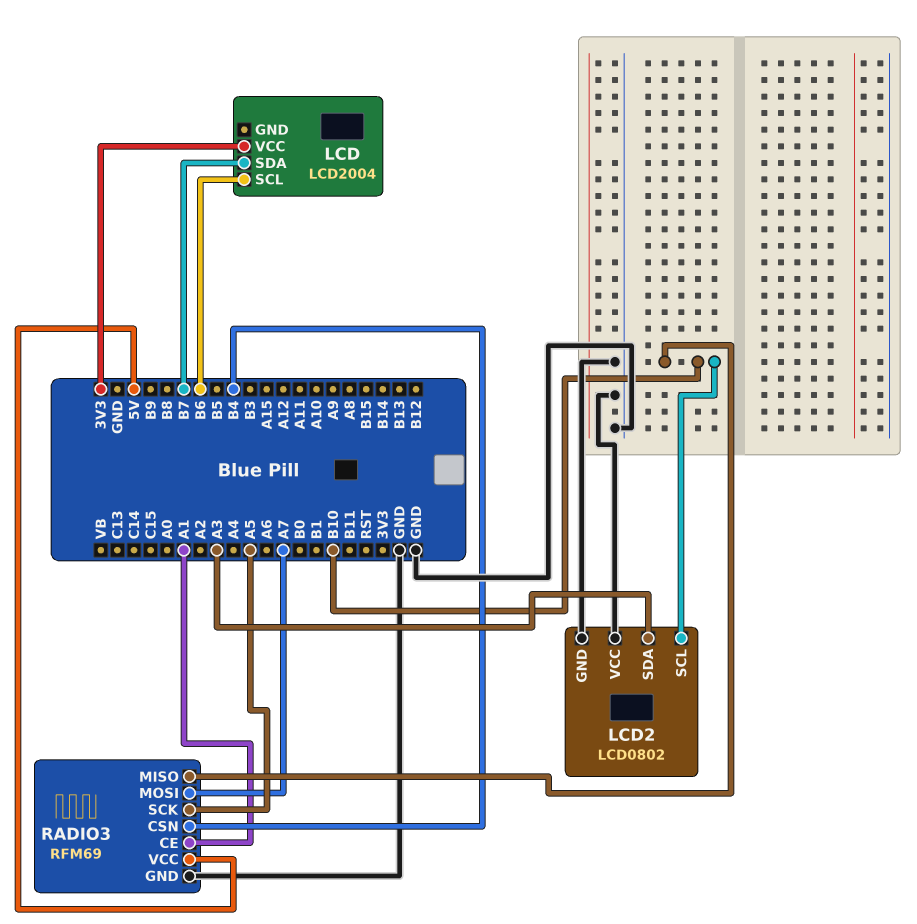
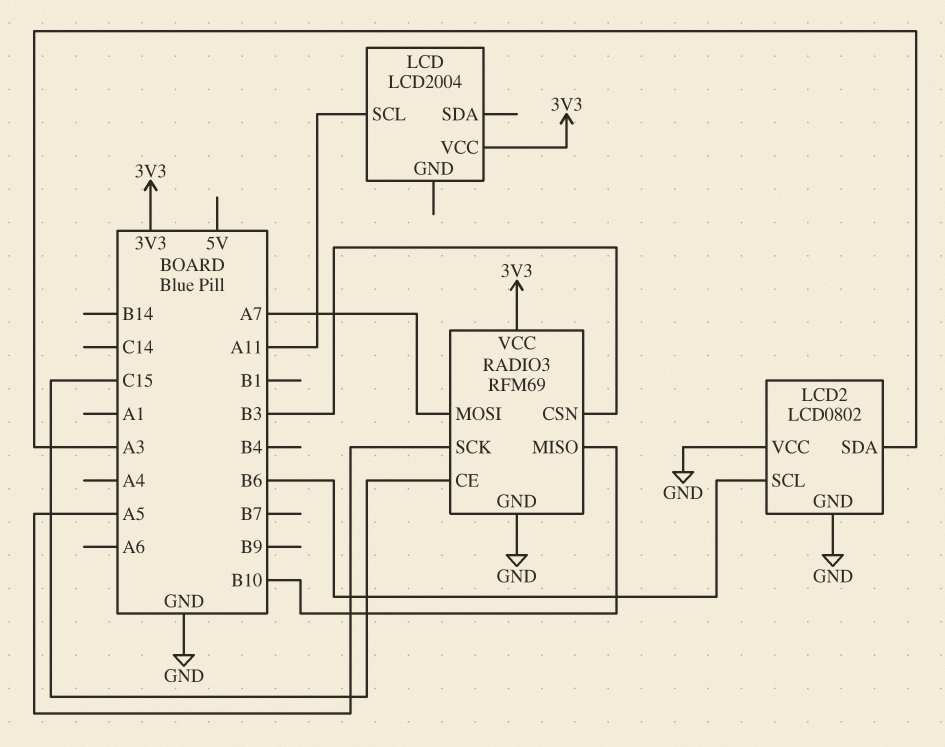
LCD pin SCL: B6 -> A11
LCD pin SDA: B7 -> none
LCD2 pin SCL: B10 -> B6
RADIO3 pin CE: A1 -> C15
RADIO3 pin CSN: B4 -> B3
RADIO3 pin VCC: 5V -> 3V3

